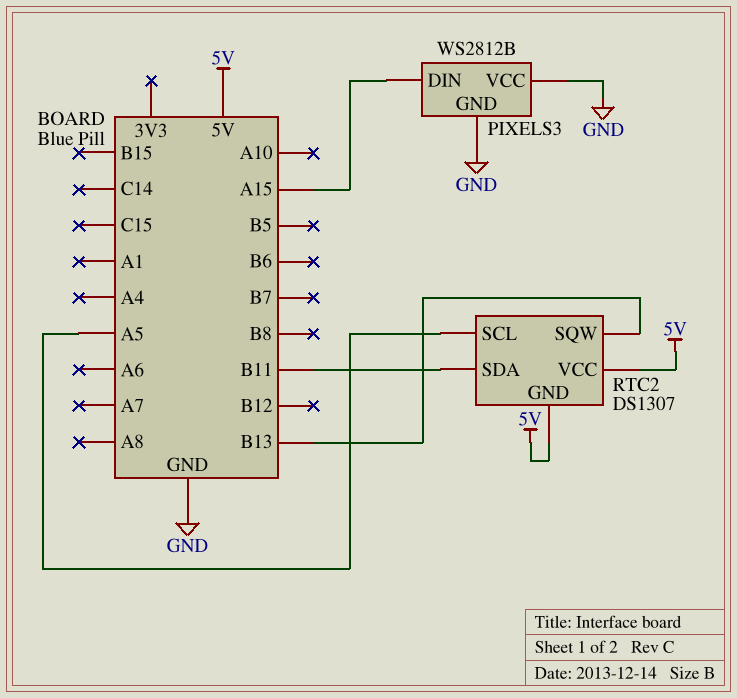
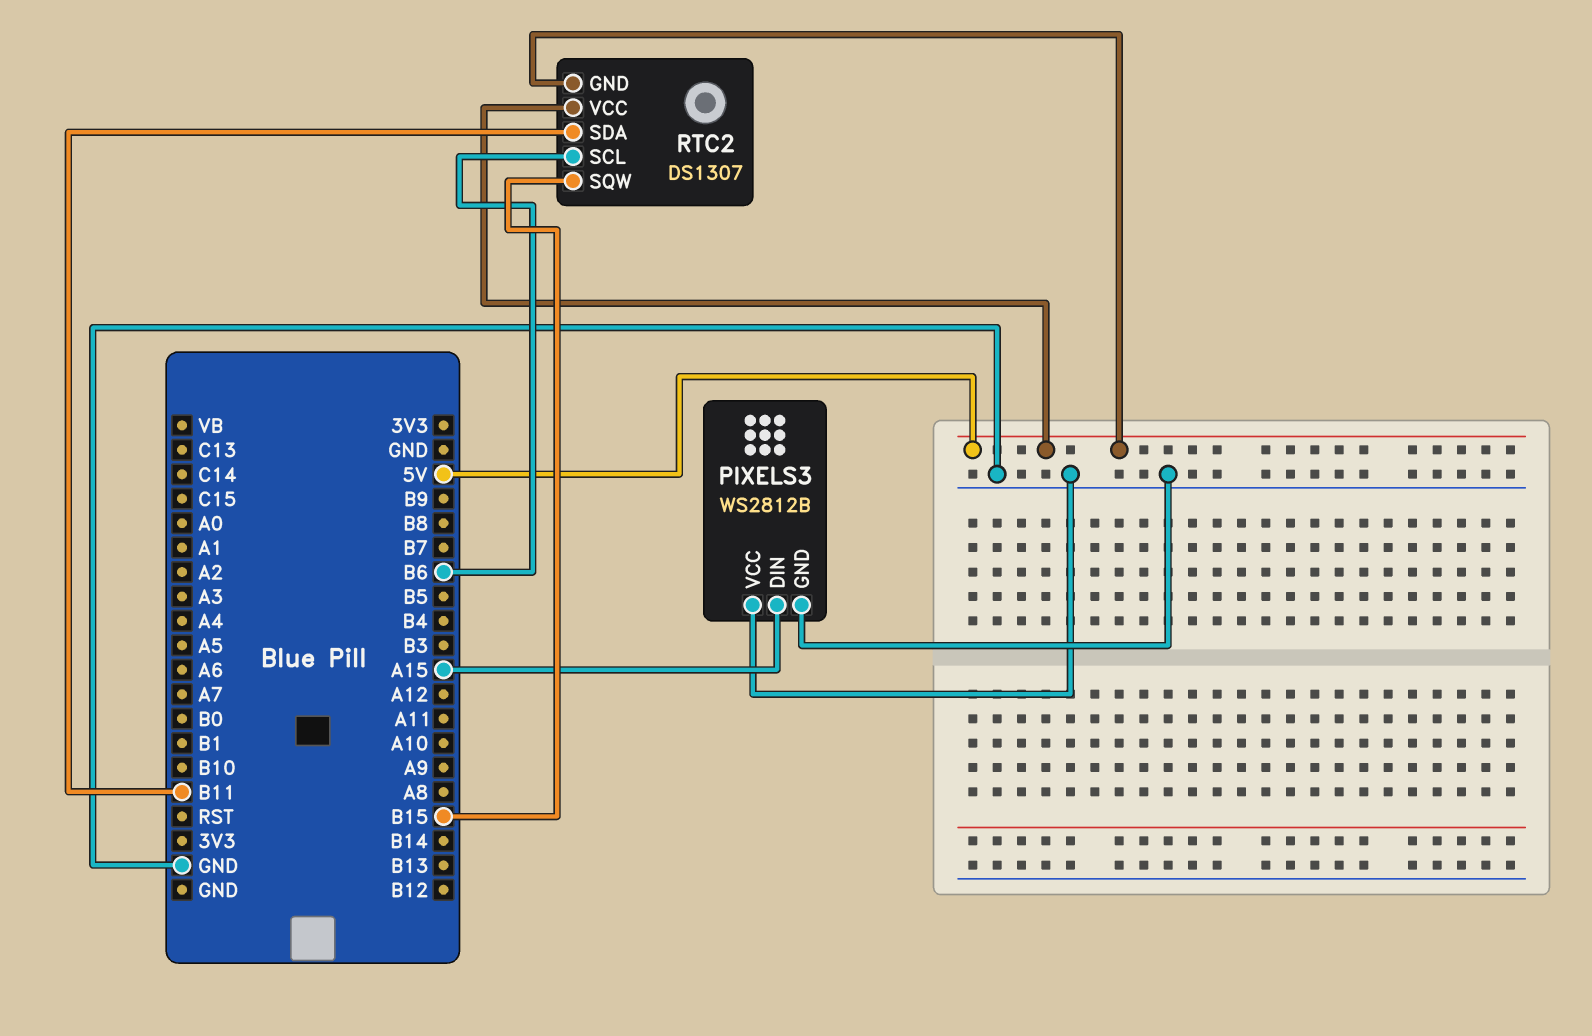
RTC2 pin SCL: A5 -> B6
RTC2 pin SQW: B13 -> B15

